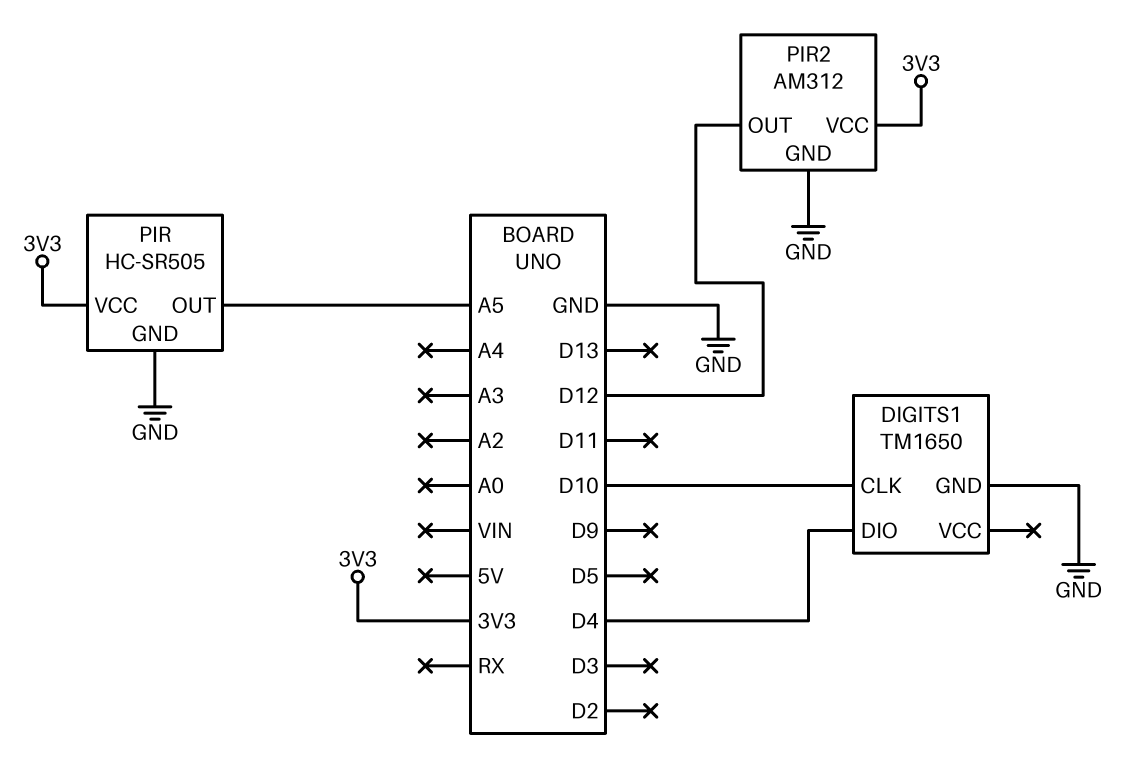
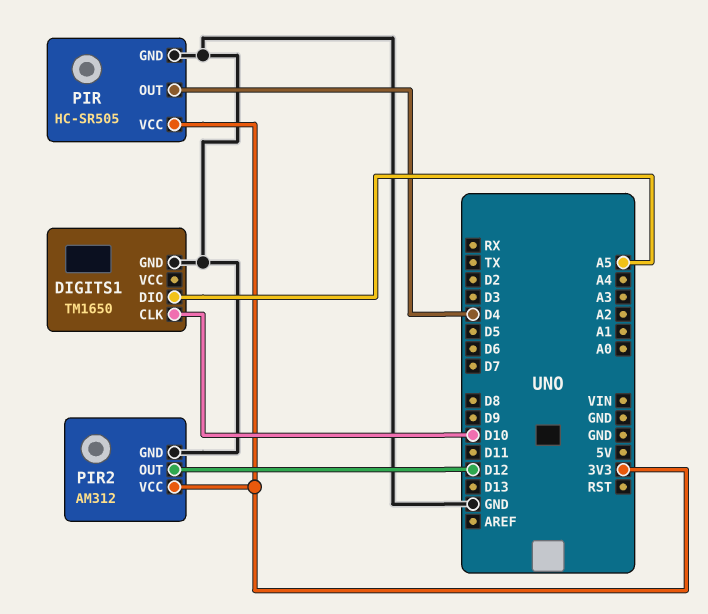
DIGITS1 pin DIO: D4 -> A5
PIR pin OUT: A5 -> D4

